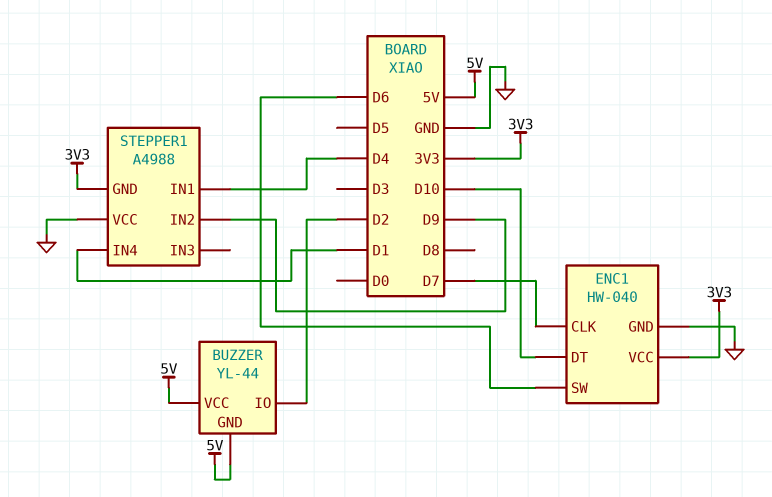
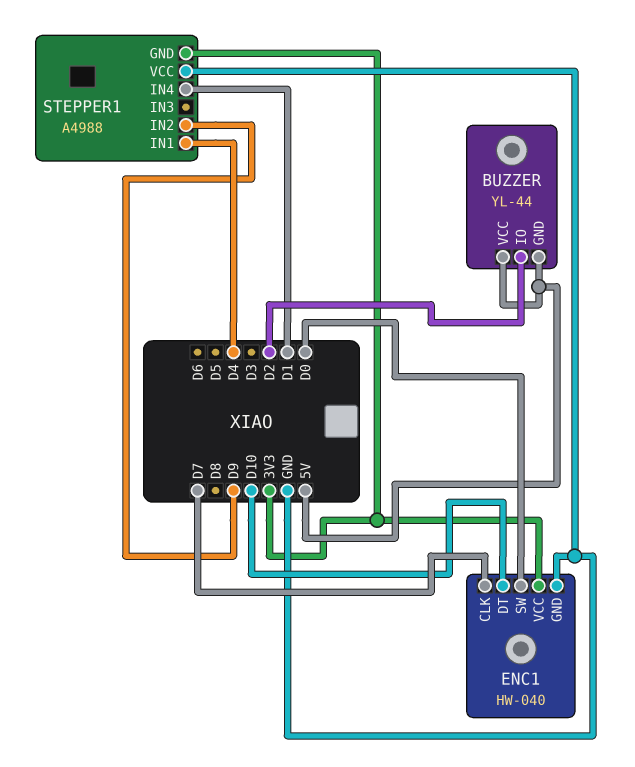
ENC1 pin SW: D6 -> D0

